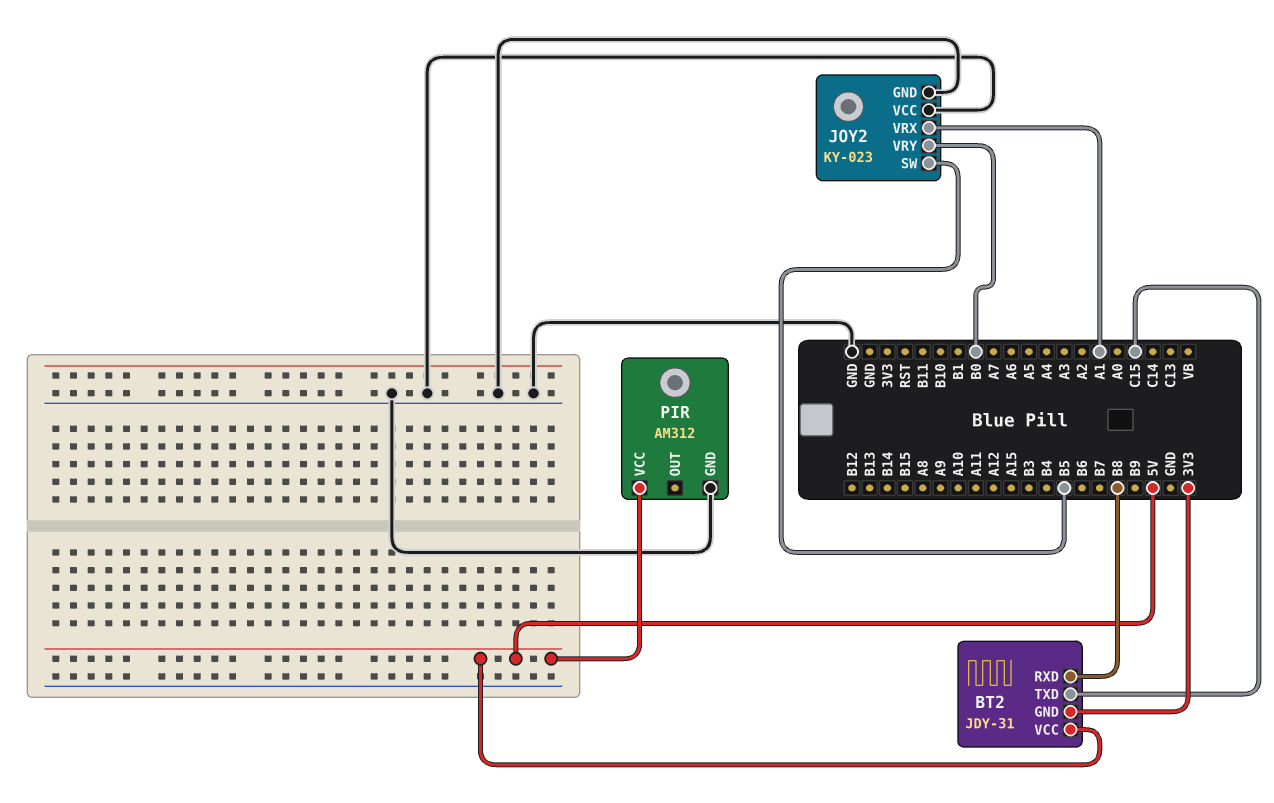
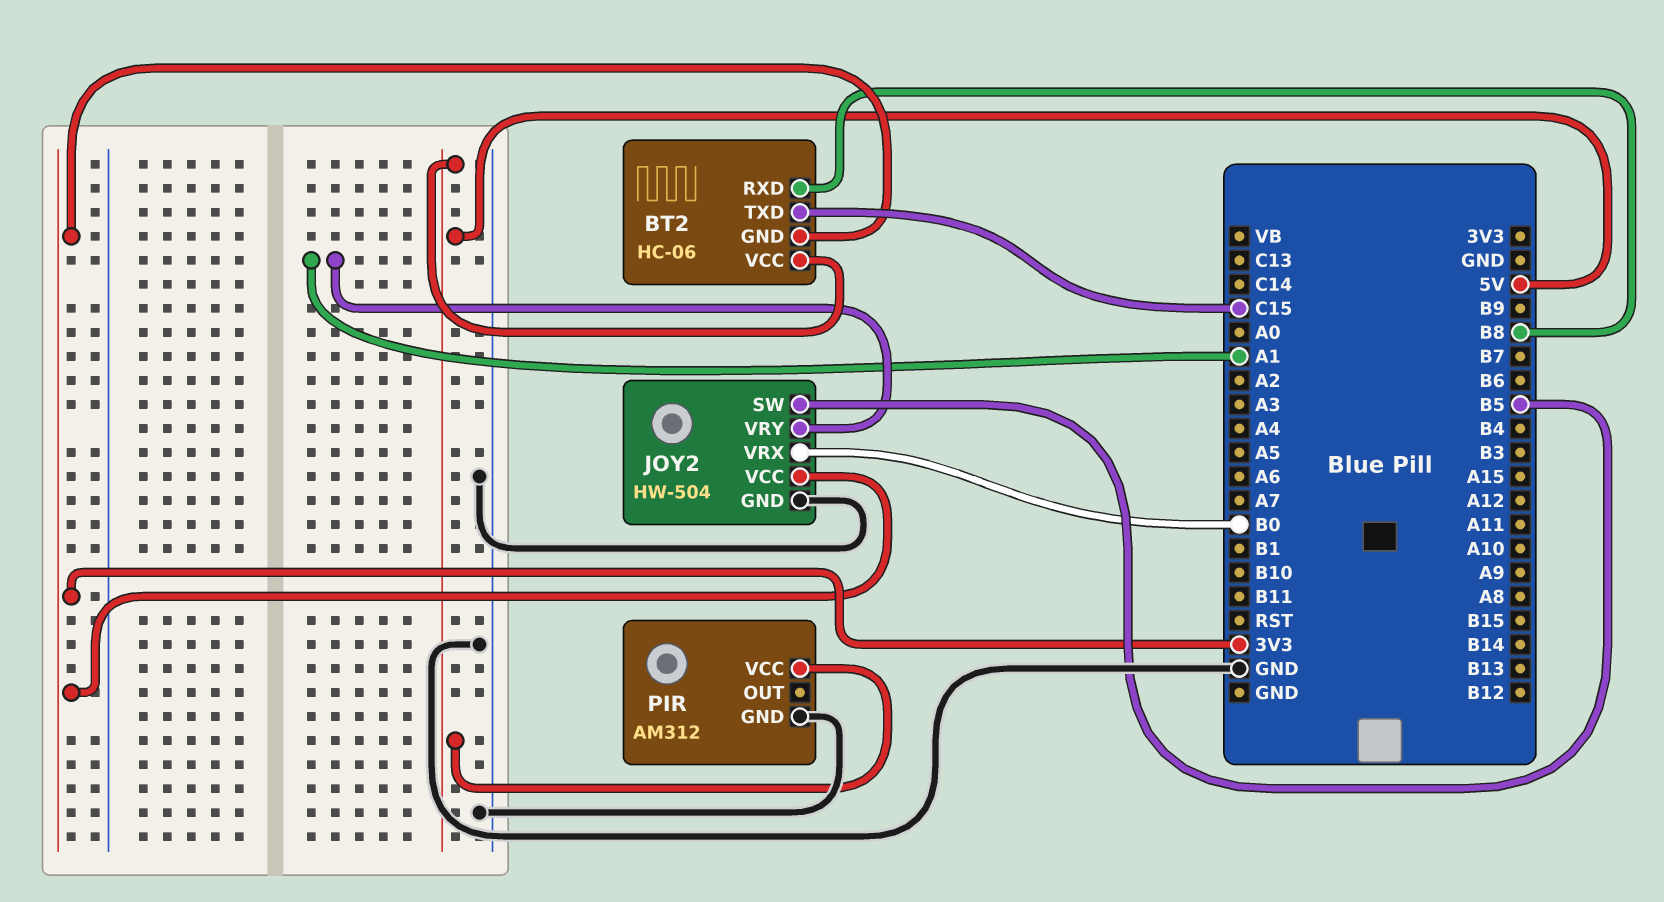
BT2: JDY-31 -> HC-06
JOY2: KY-023 -> HW-504
JOY2 pin VCC: GND -> 3V3
JOY2 pin VRX: A1 -> B0
JOY2 pin VRY: B0 -> A1

